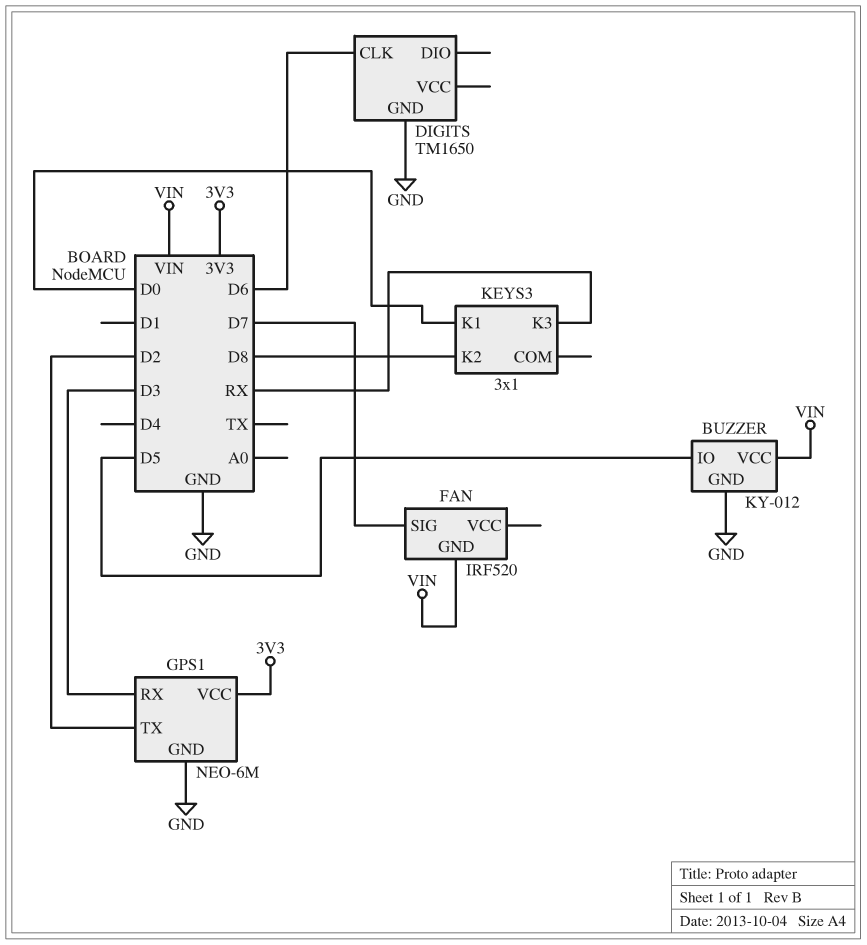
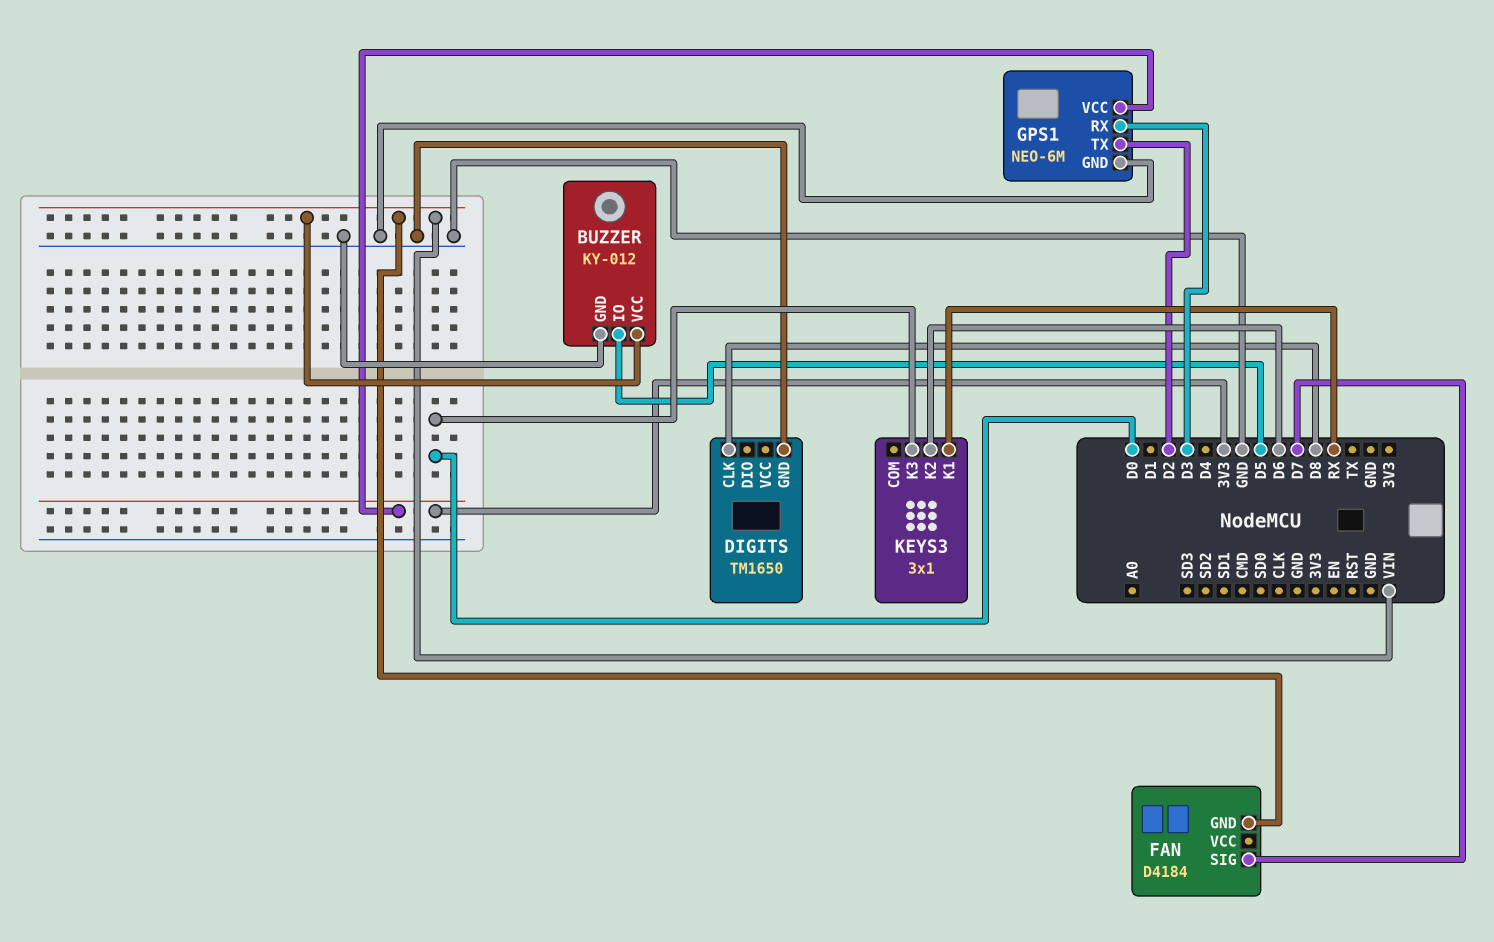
DIGITS pin CLK: D6 -> D8
FAN: IRF520 -> D4184
KEYS3 pin K1: D0 -> RX
KEYS3 pin K2: D8 -> D6
KEYS3 pin K3: RX -> D0

